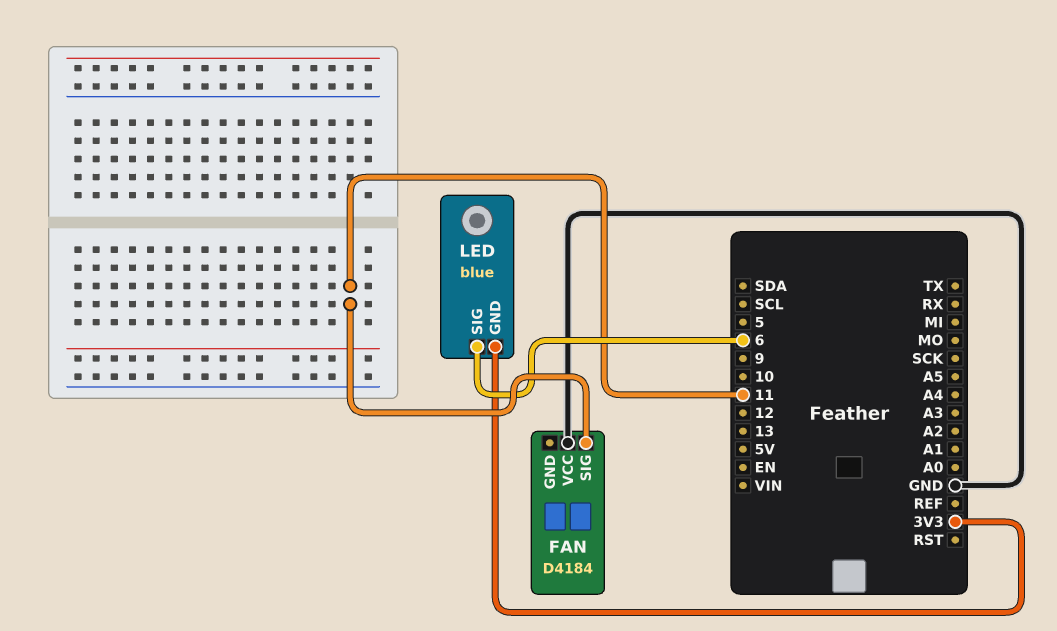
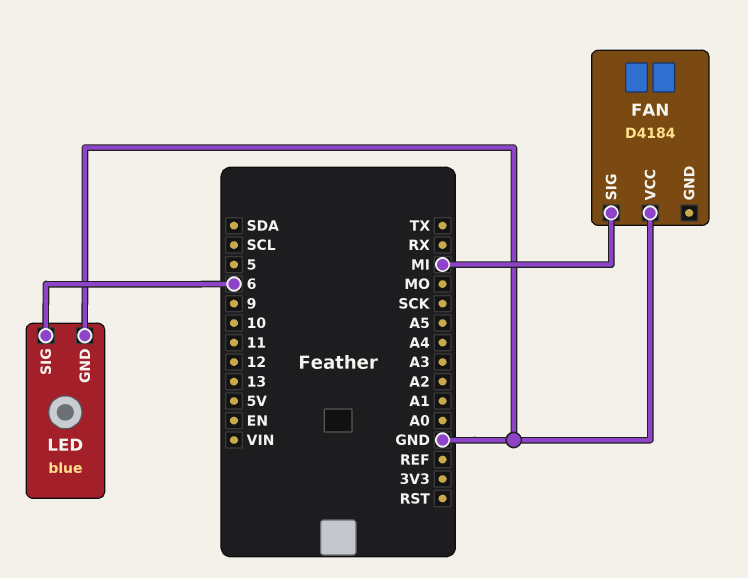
FAN pin SIG: 11 -> MI
LED pin GND: 3V3 -> GND

